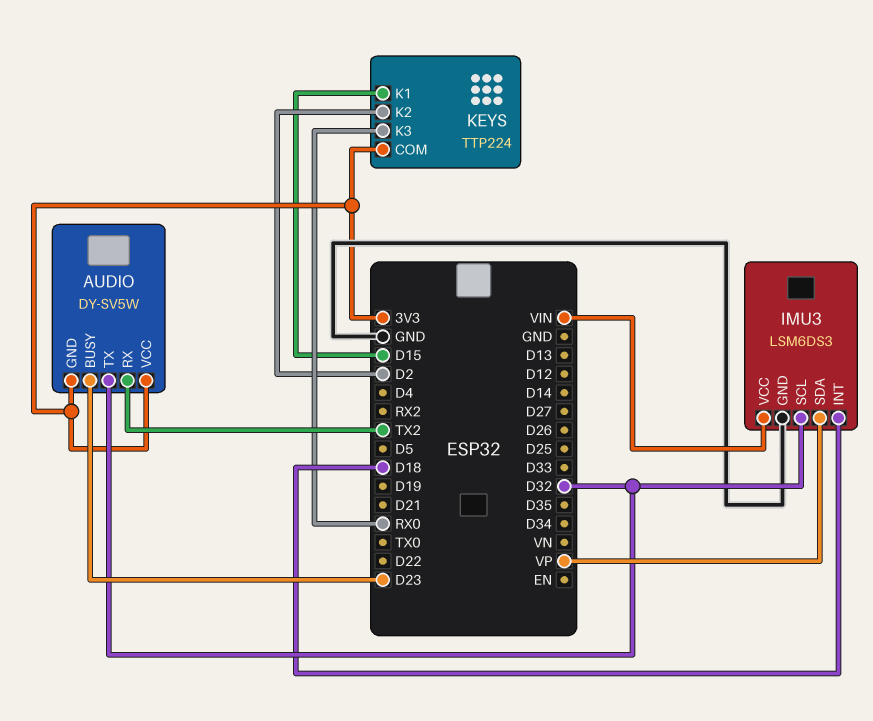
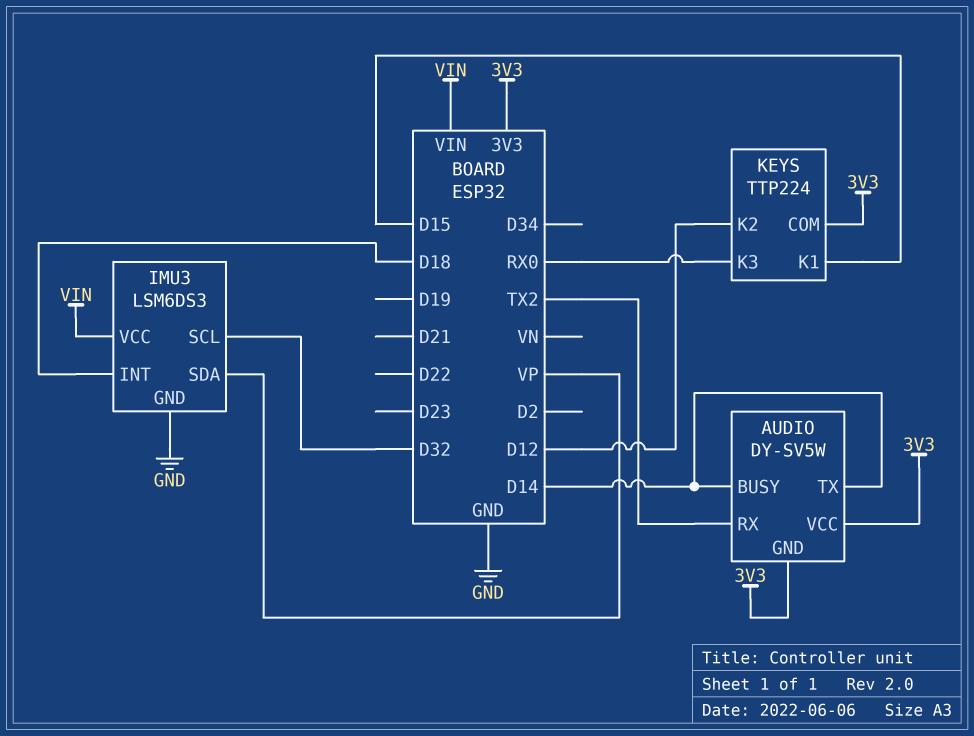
AUDIO pin BUSY: D23 -> D14
AUDIO pin TX: D32 -> D14
KEYS pin K2: D2 -> D12

